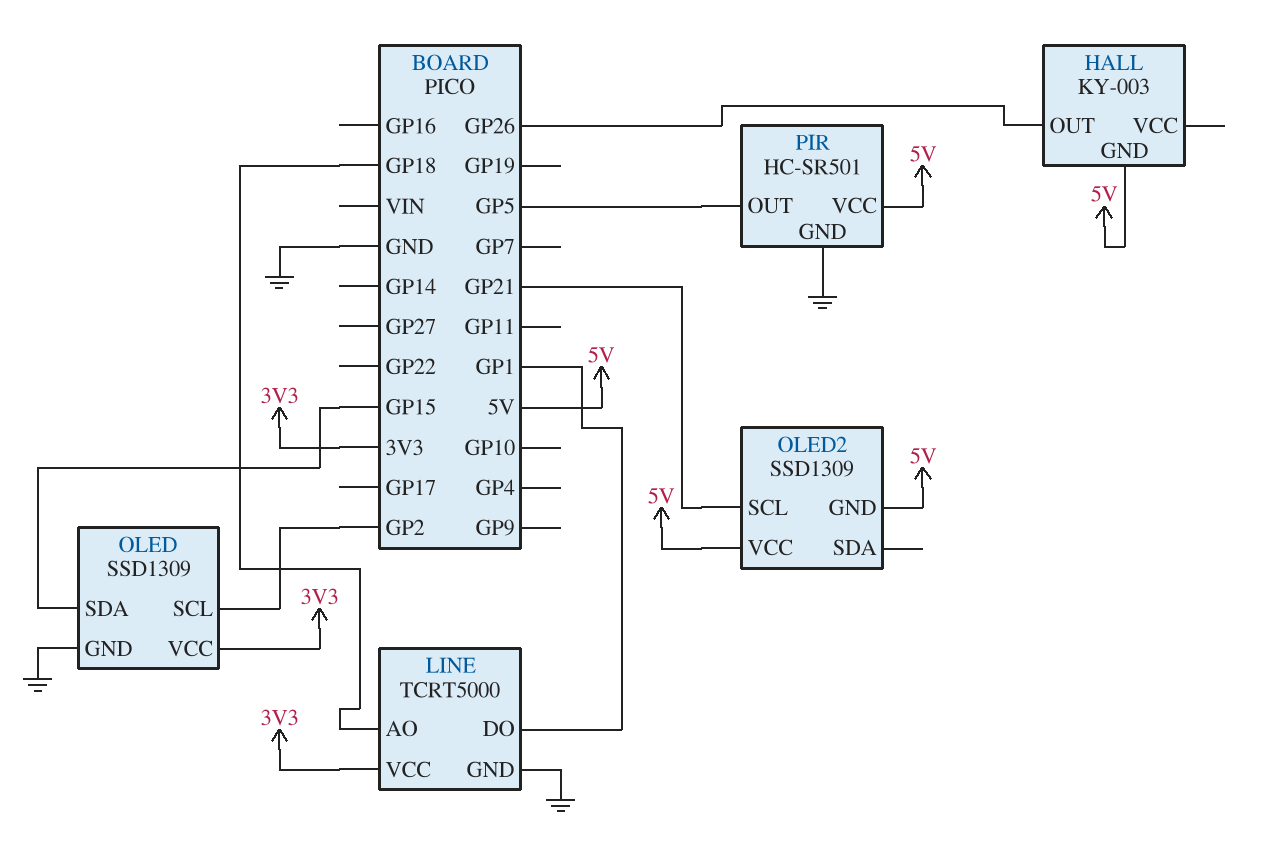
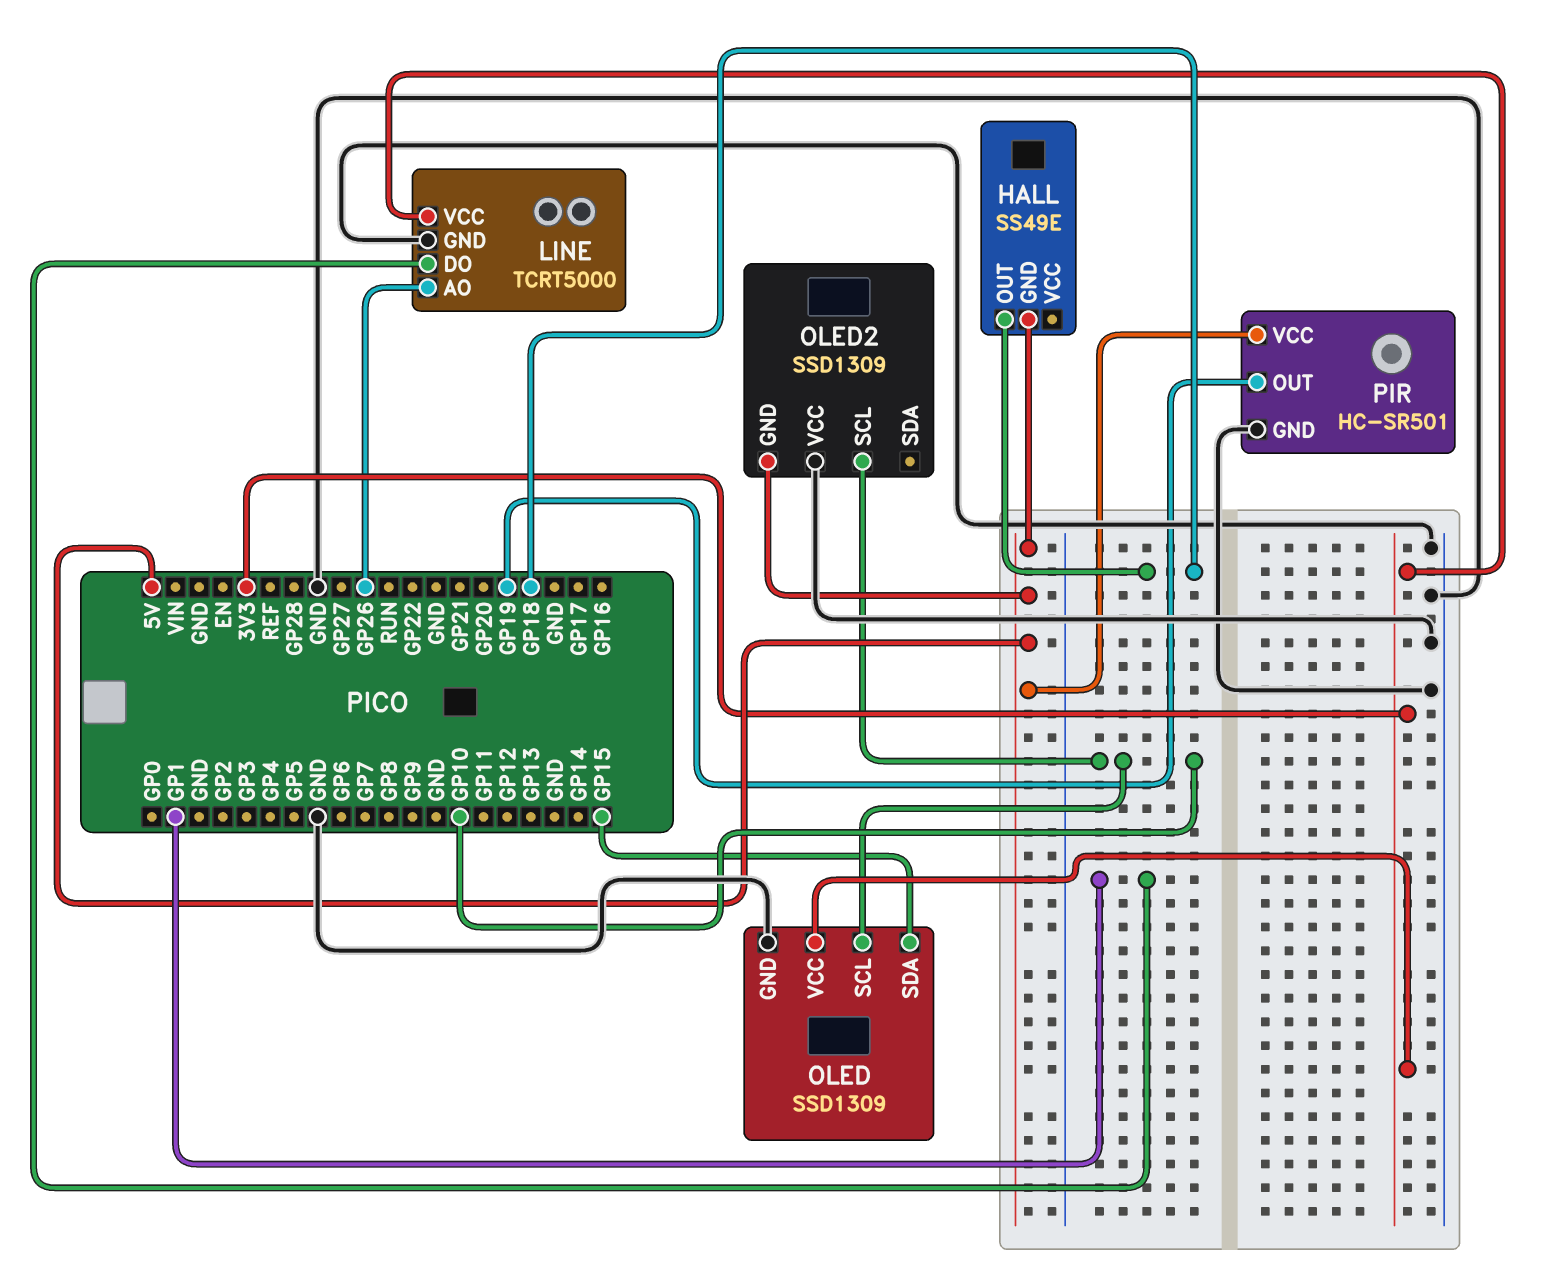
HALL: KY-003 -> SS49E
HALL pin OUT: GP26 -> GP18
LINE pin AO: GP18 -> GP26
OLED pin SCL: GP2 -> GP10
OLED2 pin SCL: GP21 -> GP10
OLED2 pin VCC: 5V -> GND
PIR pin OUT: GP5 -> GP19

